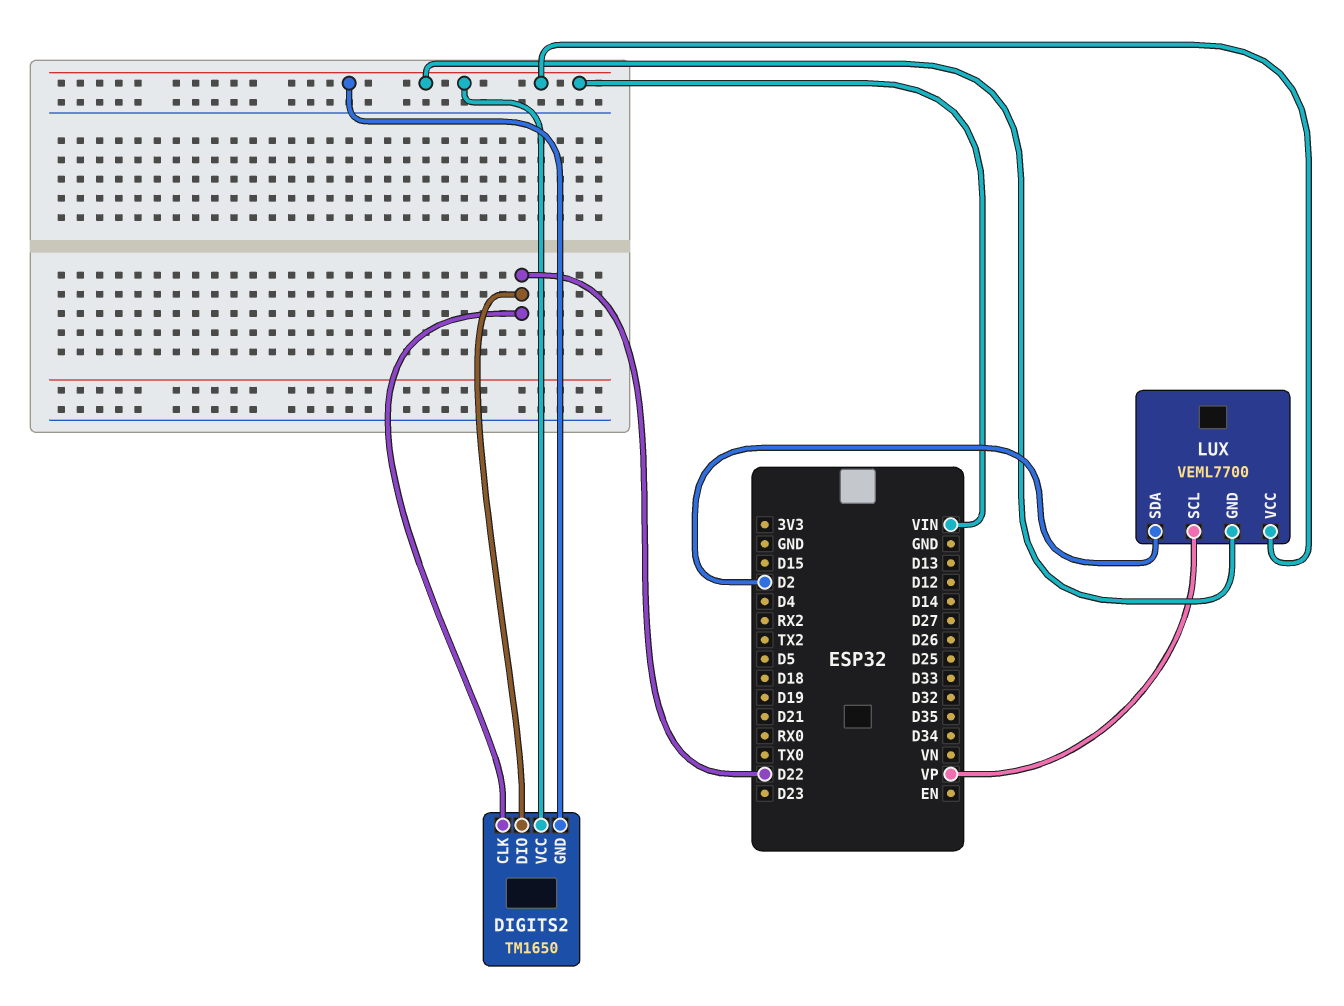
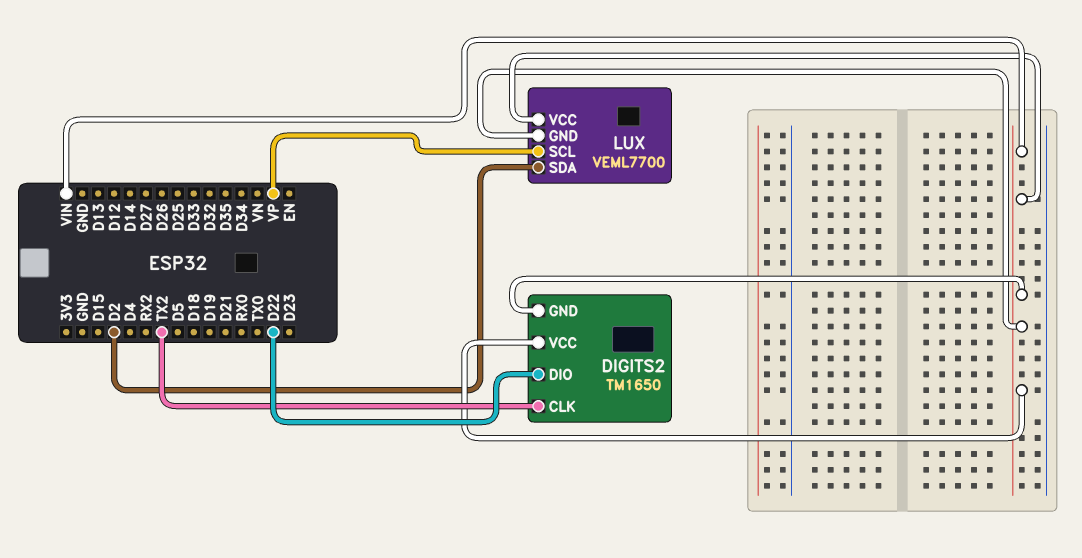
DIGITS2 pin CLK: D22 -> TX2

